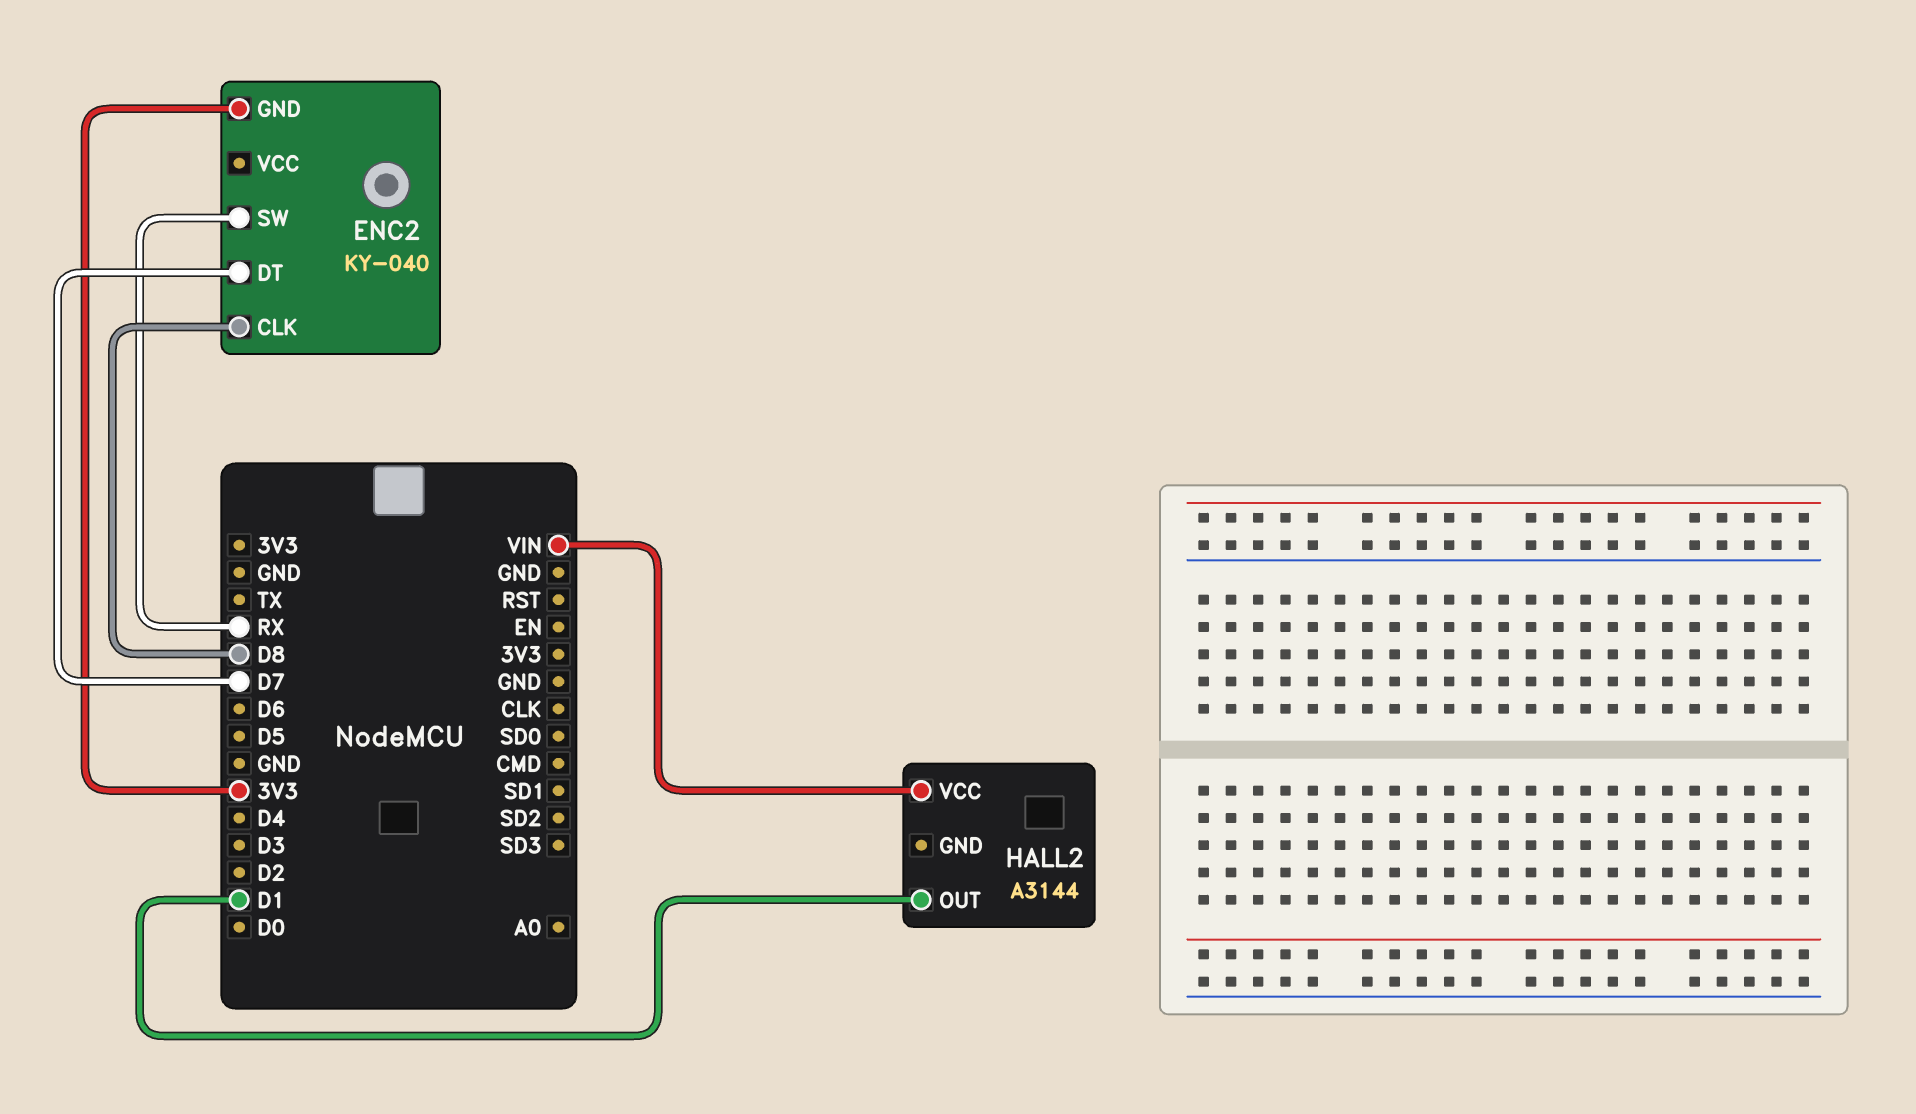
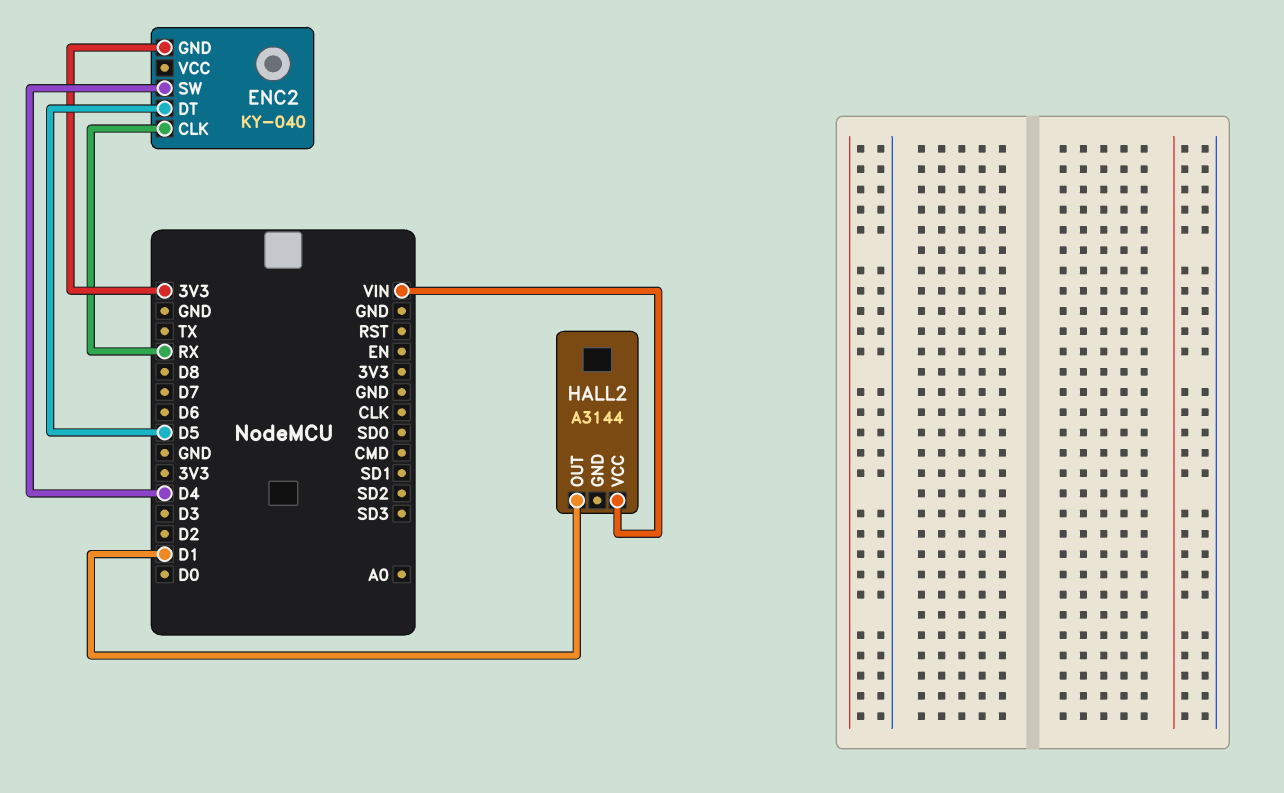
ENC2 pin CLK: D8 -> RX
ENC2 pin DT: D7 -> D5
ENC2 pin SW: RX -> D4

